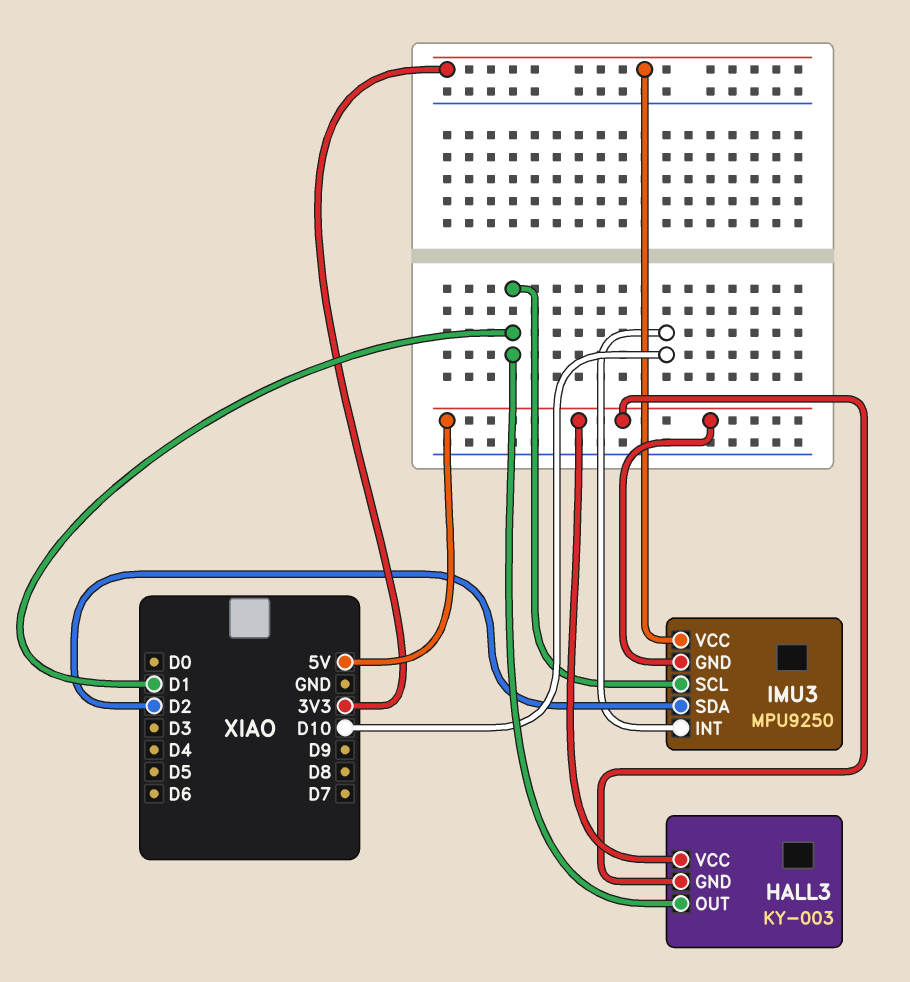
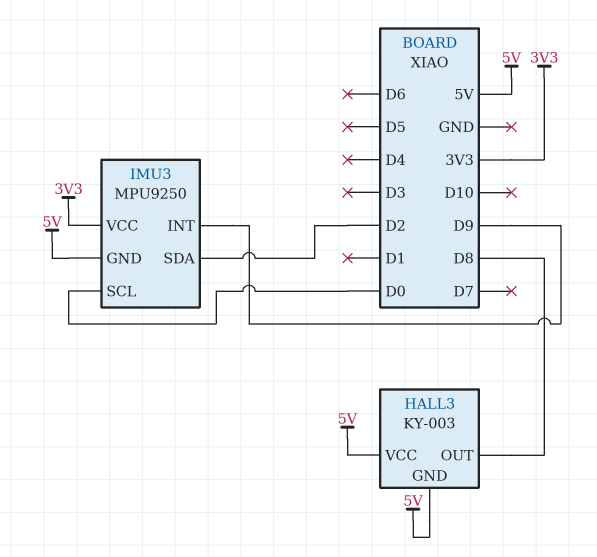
HALL3 pin OUT: D1 -> D8
IMU3 pin INT: D10 -> D9
IMU3 pin SCL: D1 -> D0

